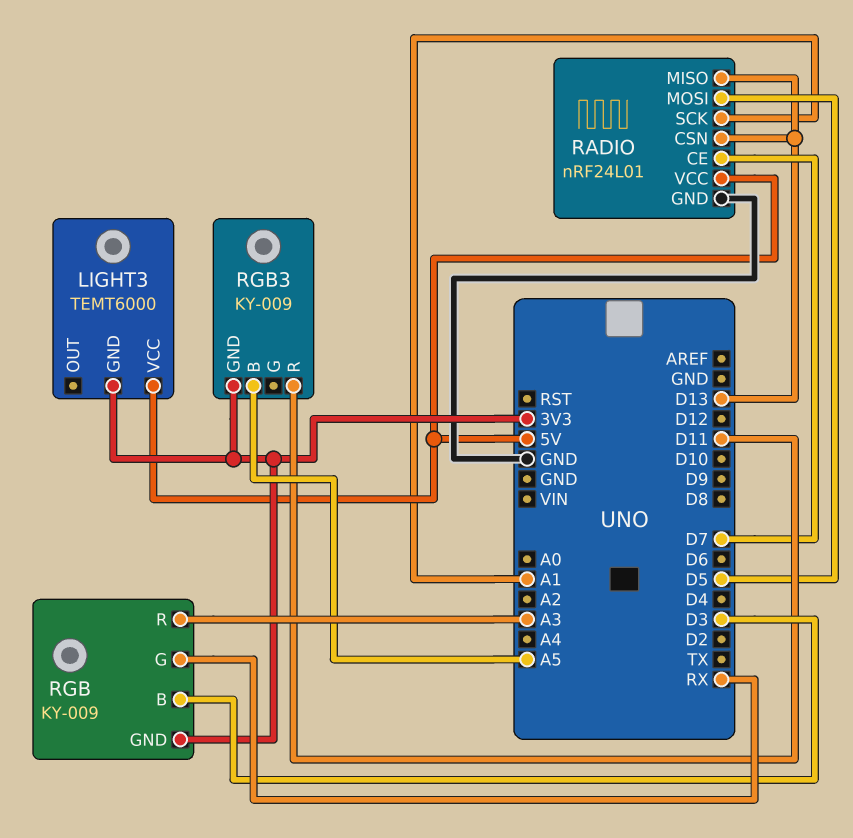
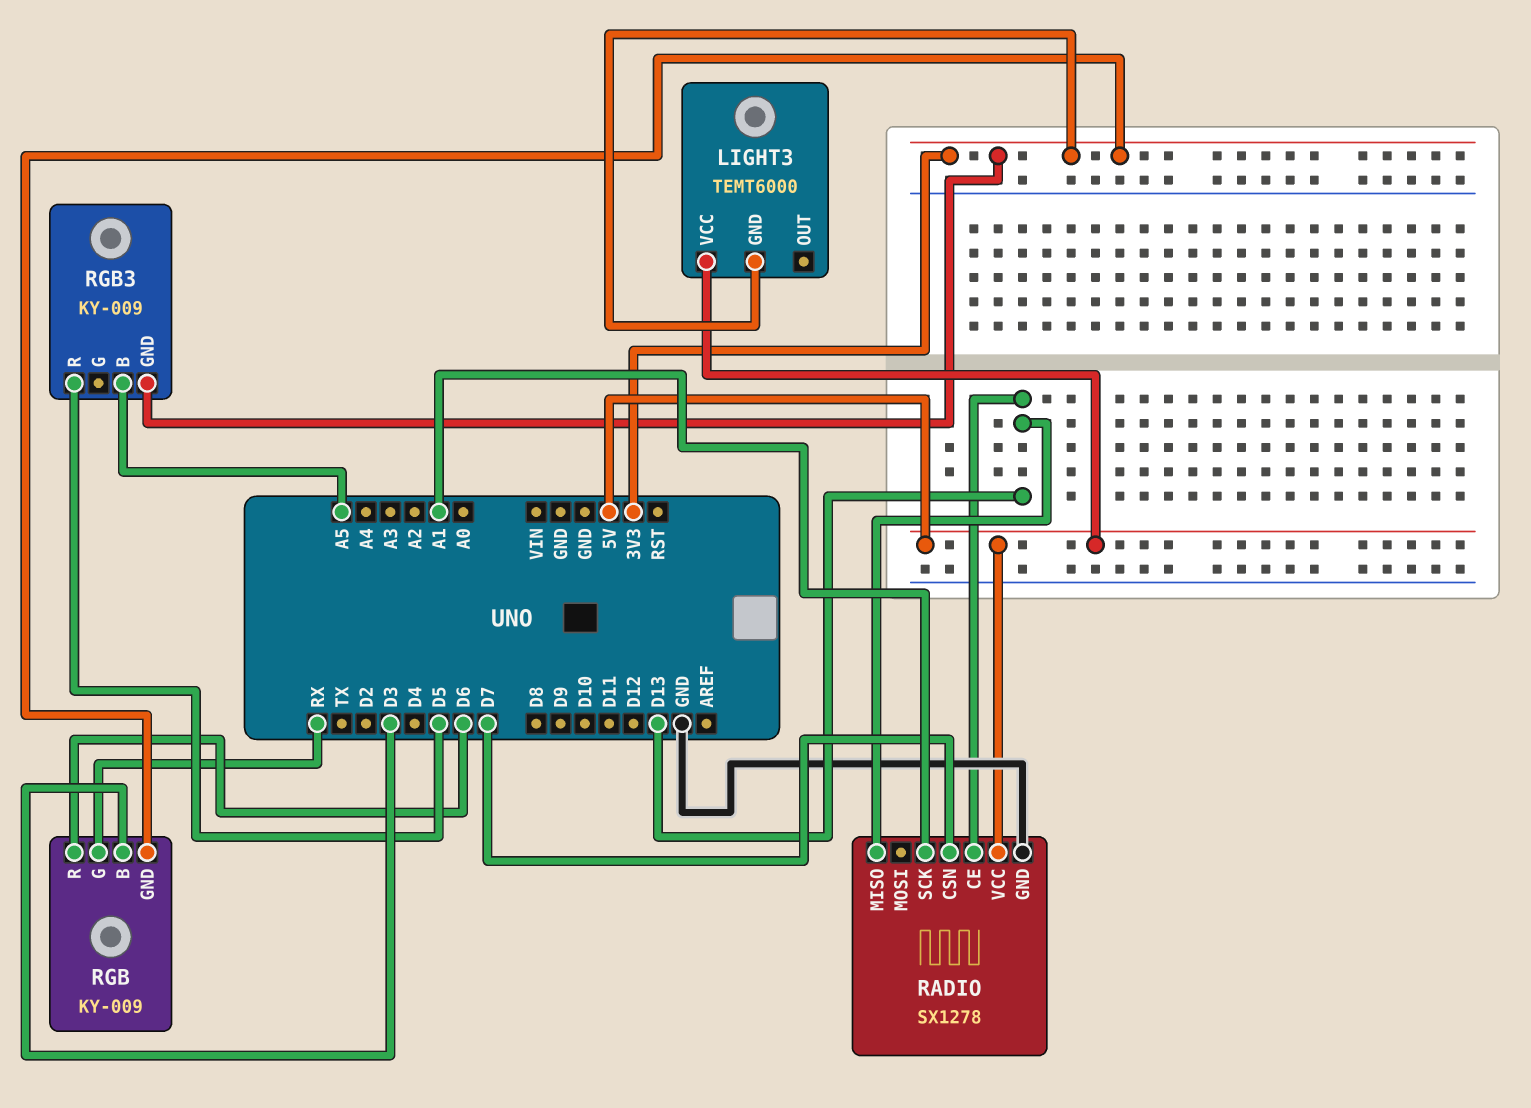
RADIO: nRF24L01 -> SX1278
RADIO pin CE: D7 -> D13
RADIO pin CSN: D13 -> D7
RADIO pin MOSI: D5 -> none
RGB pin R: A3 -> D6
RGB3 pin R: D11 -> D5

